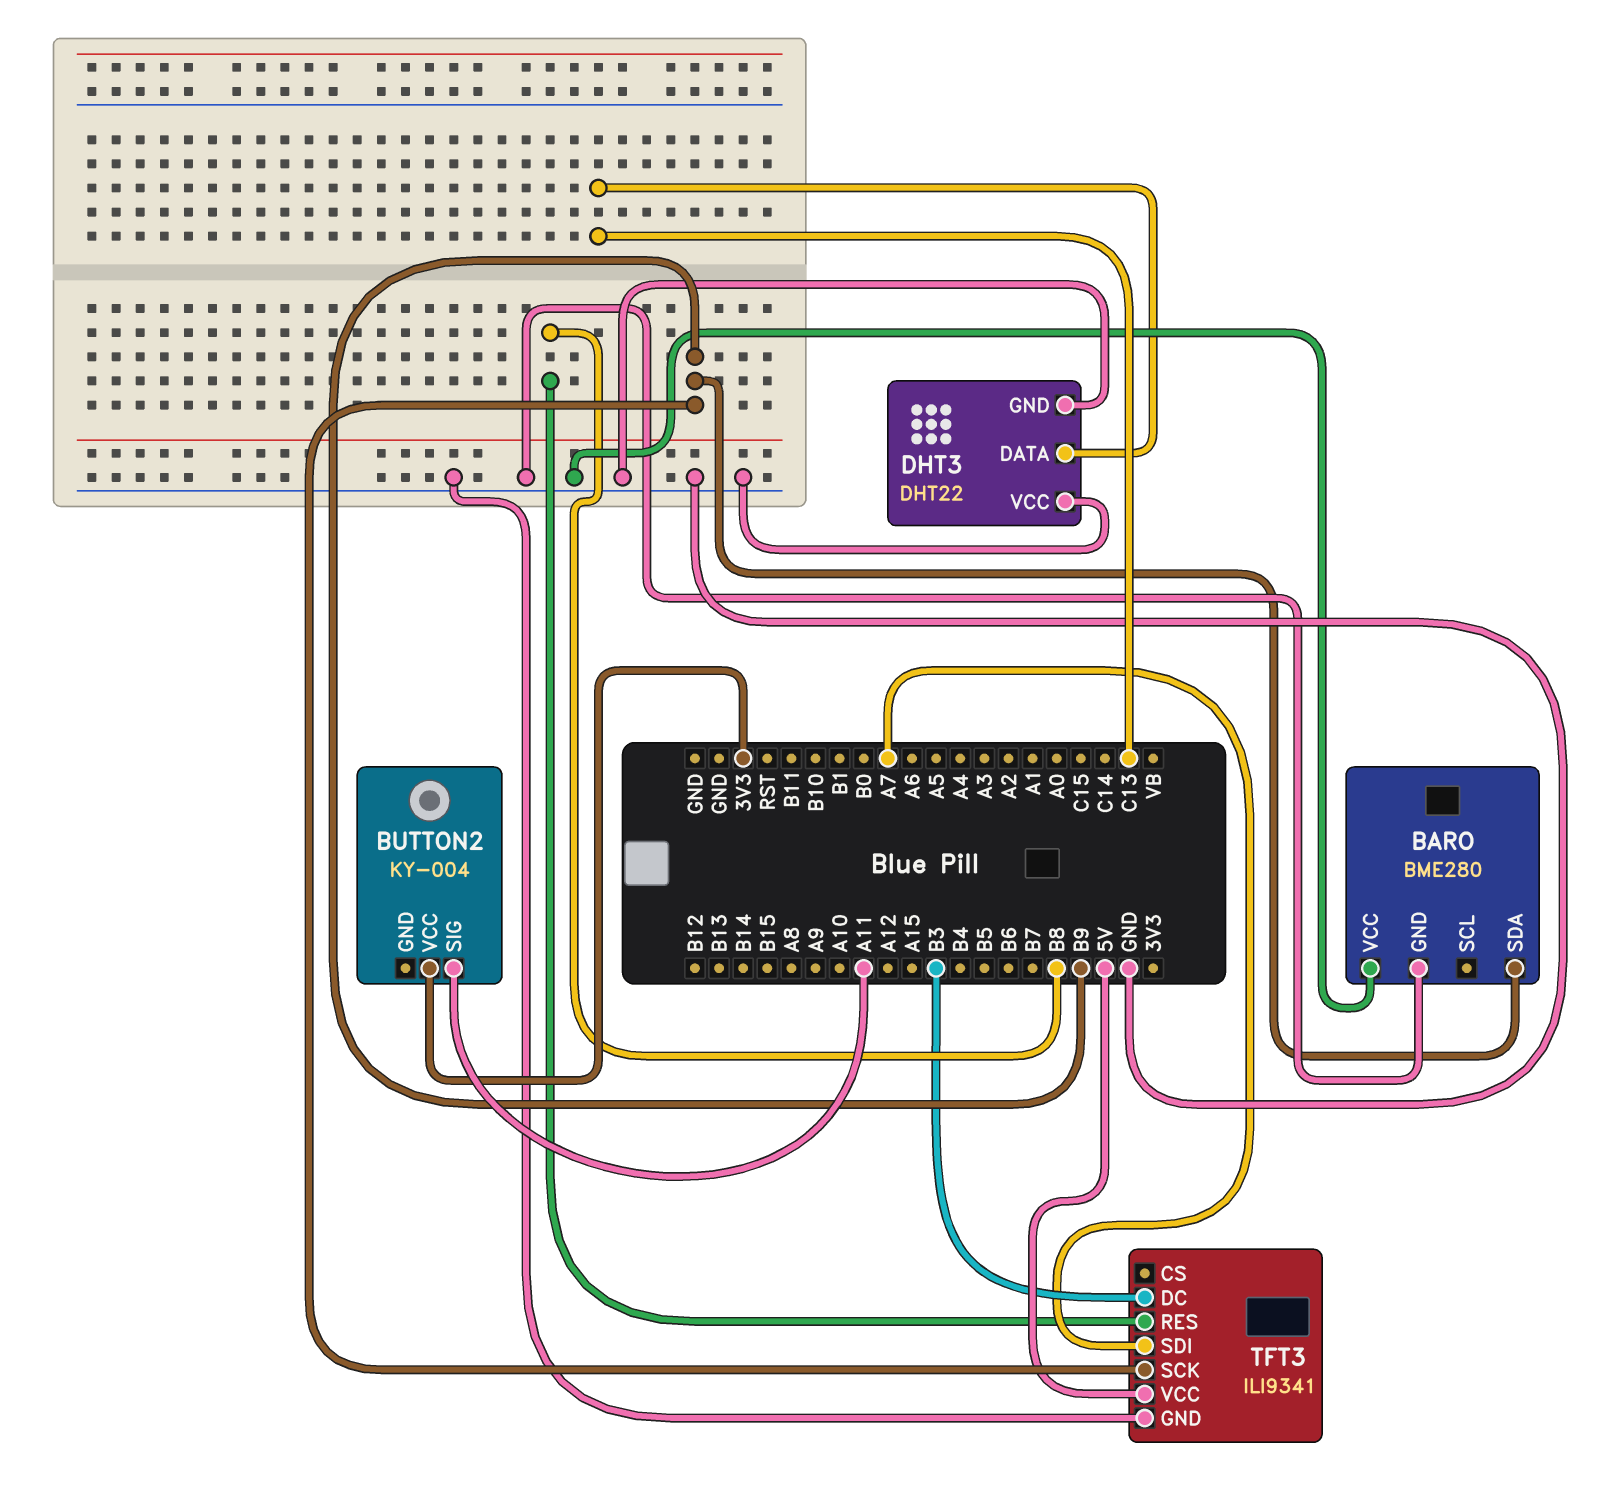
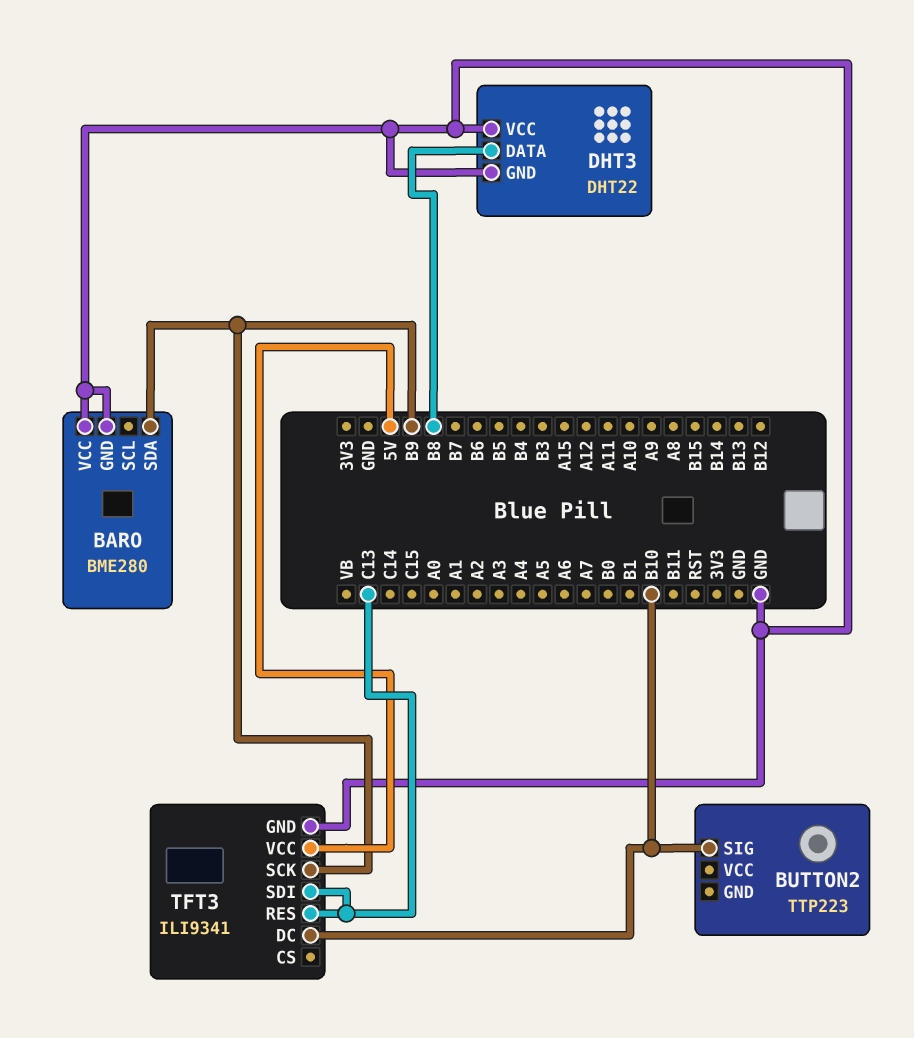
BUTTON2: KY-004 -> TTP223
BUTTON2 pin SIG: A11 -> B10
BUTTON2 pin VCC: 3V3 -> none
DHT3 pin DATA: C13 -> B8
TFT3 pin DC: B3 -> B10
TFT3 pin RES: B8 -> C13
TFT3 pin SDI: A7 -> C13

